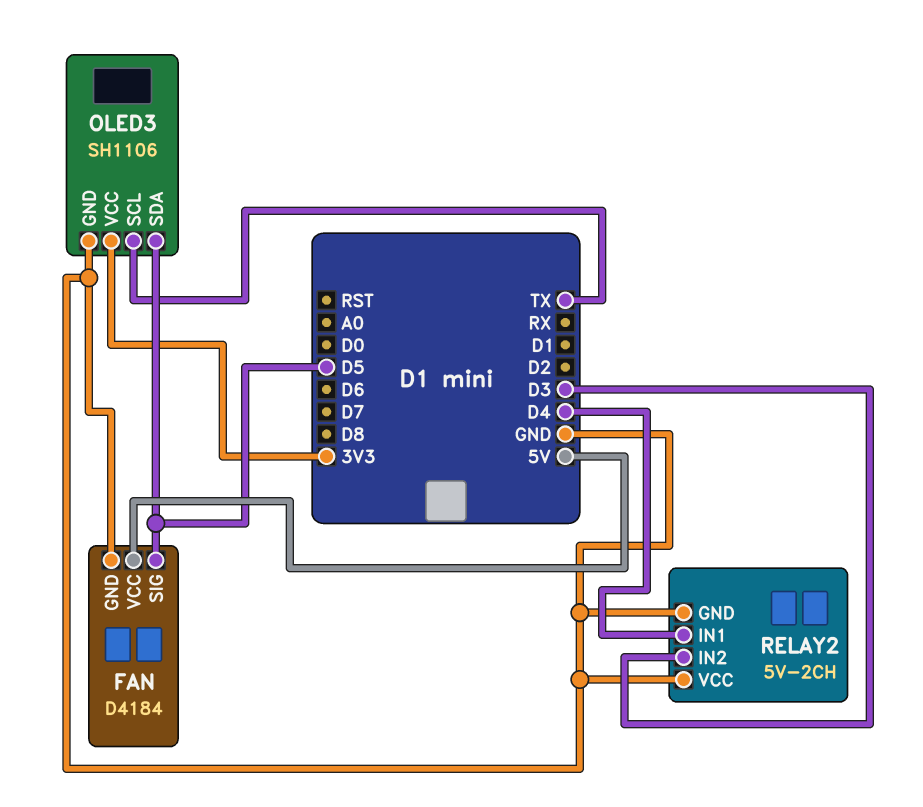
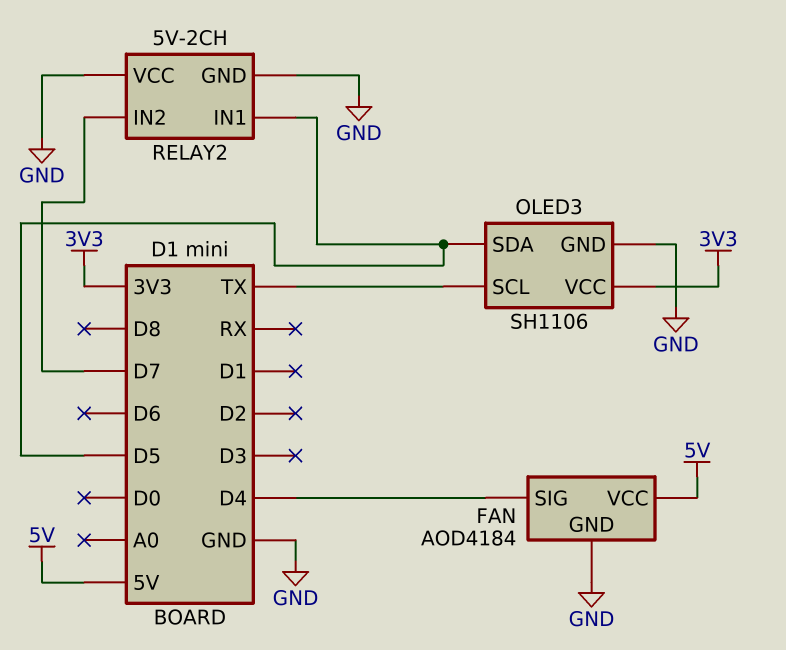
FAN: D4184 -> AOD4184
FAN pin SIG: D5 -> D4
RELAY2 pin IN1: D4 -> D5
RELAY2 pin IN2: D3 -> D7

